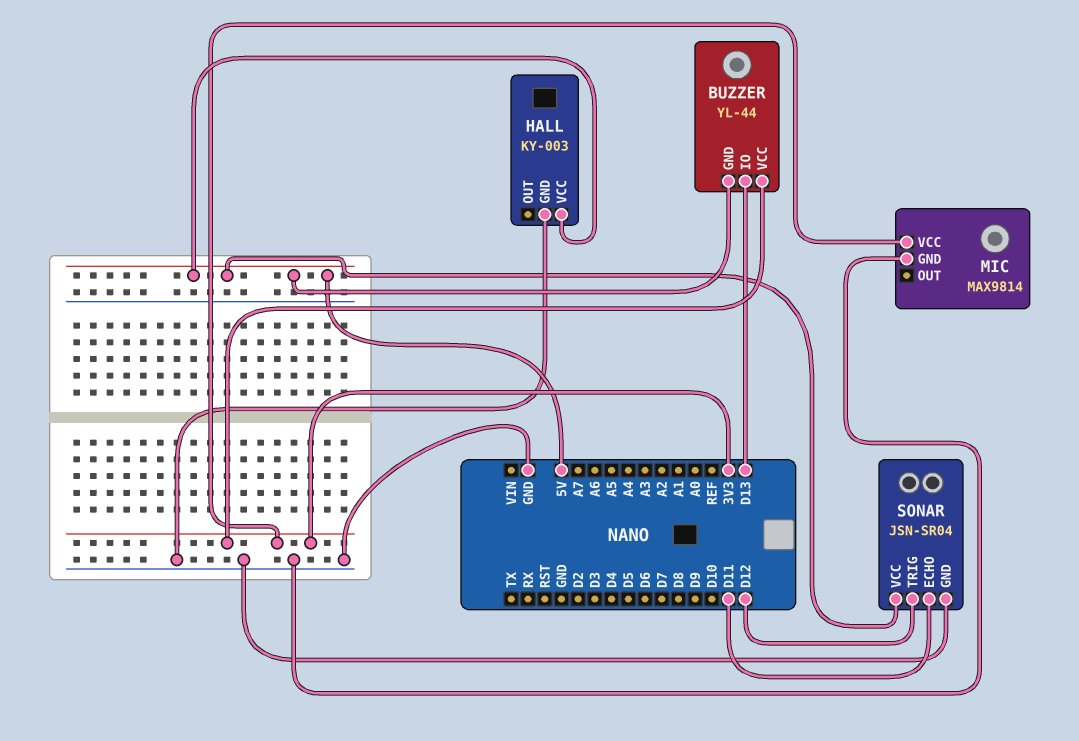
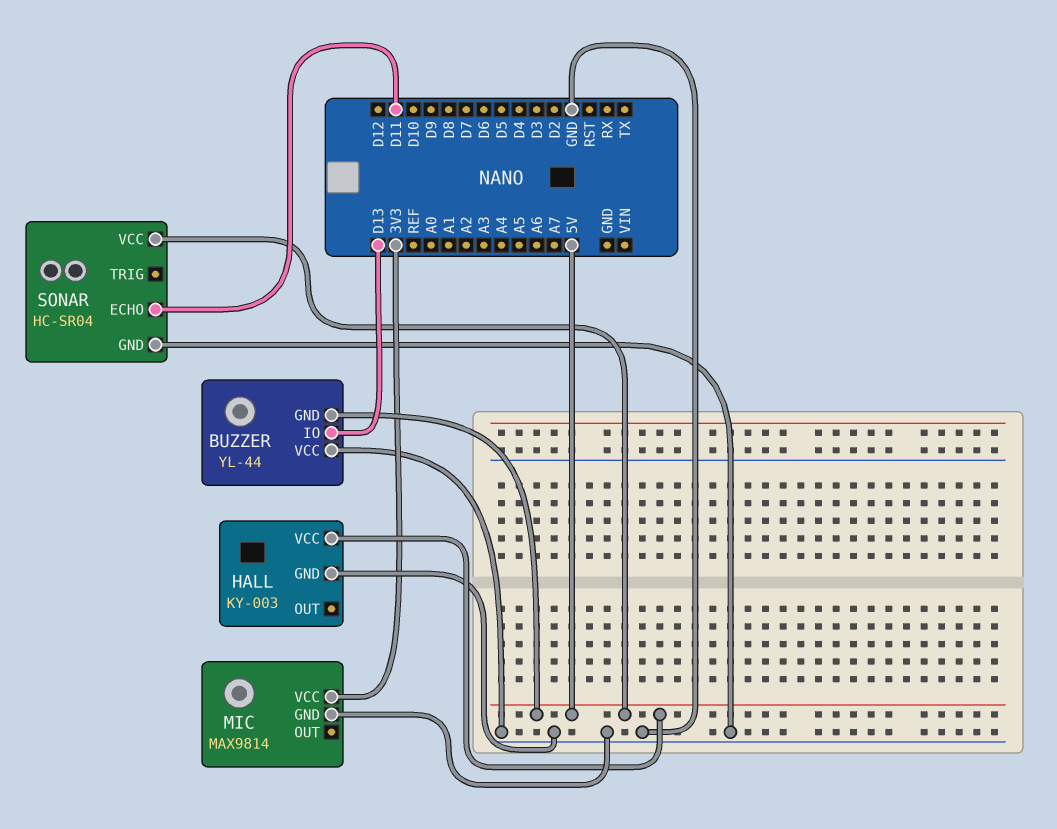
BUZZER pin VCC: 3V3 -> GND
SONAR: JSN-SR04 -> HC-SR04
SONAR pin TRIG: D12 -> none

